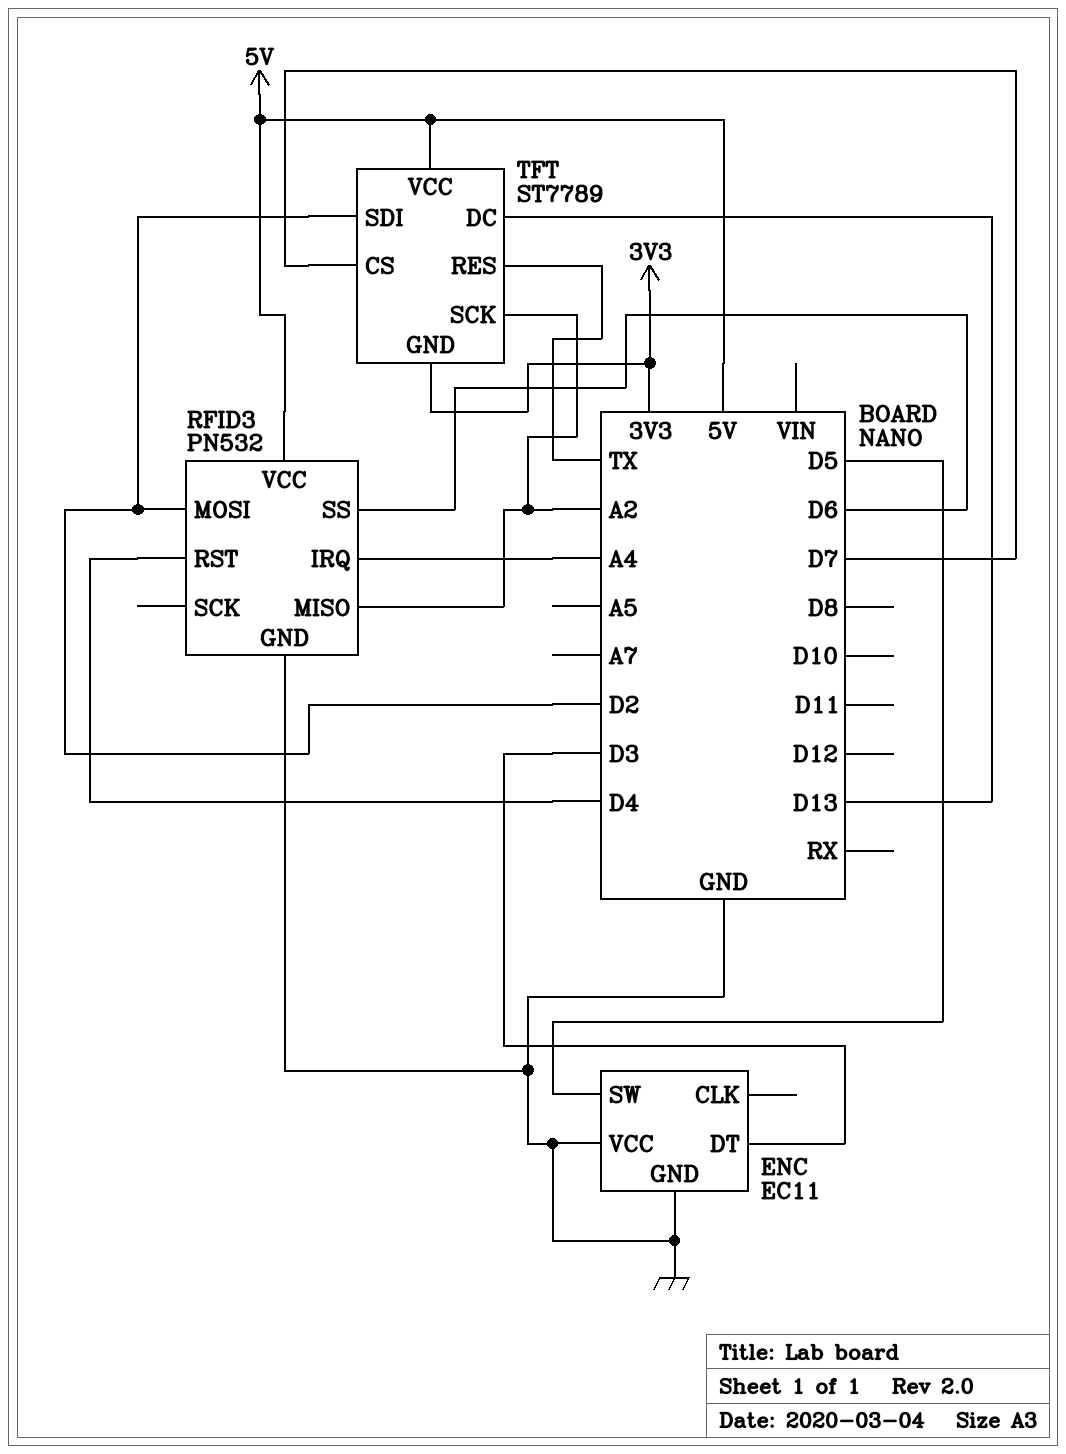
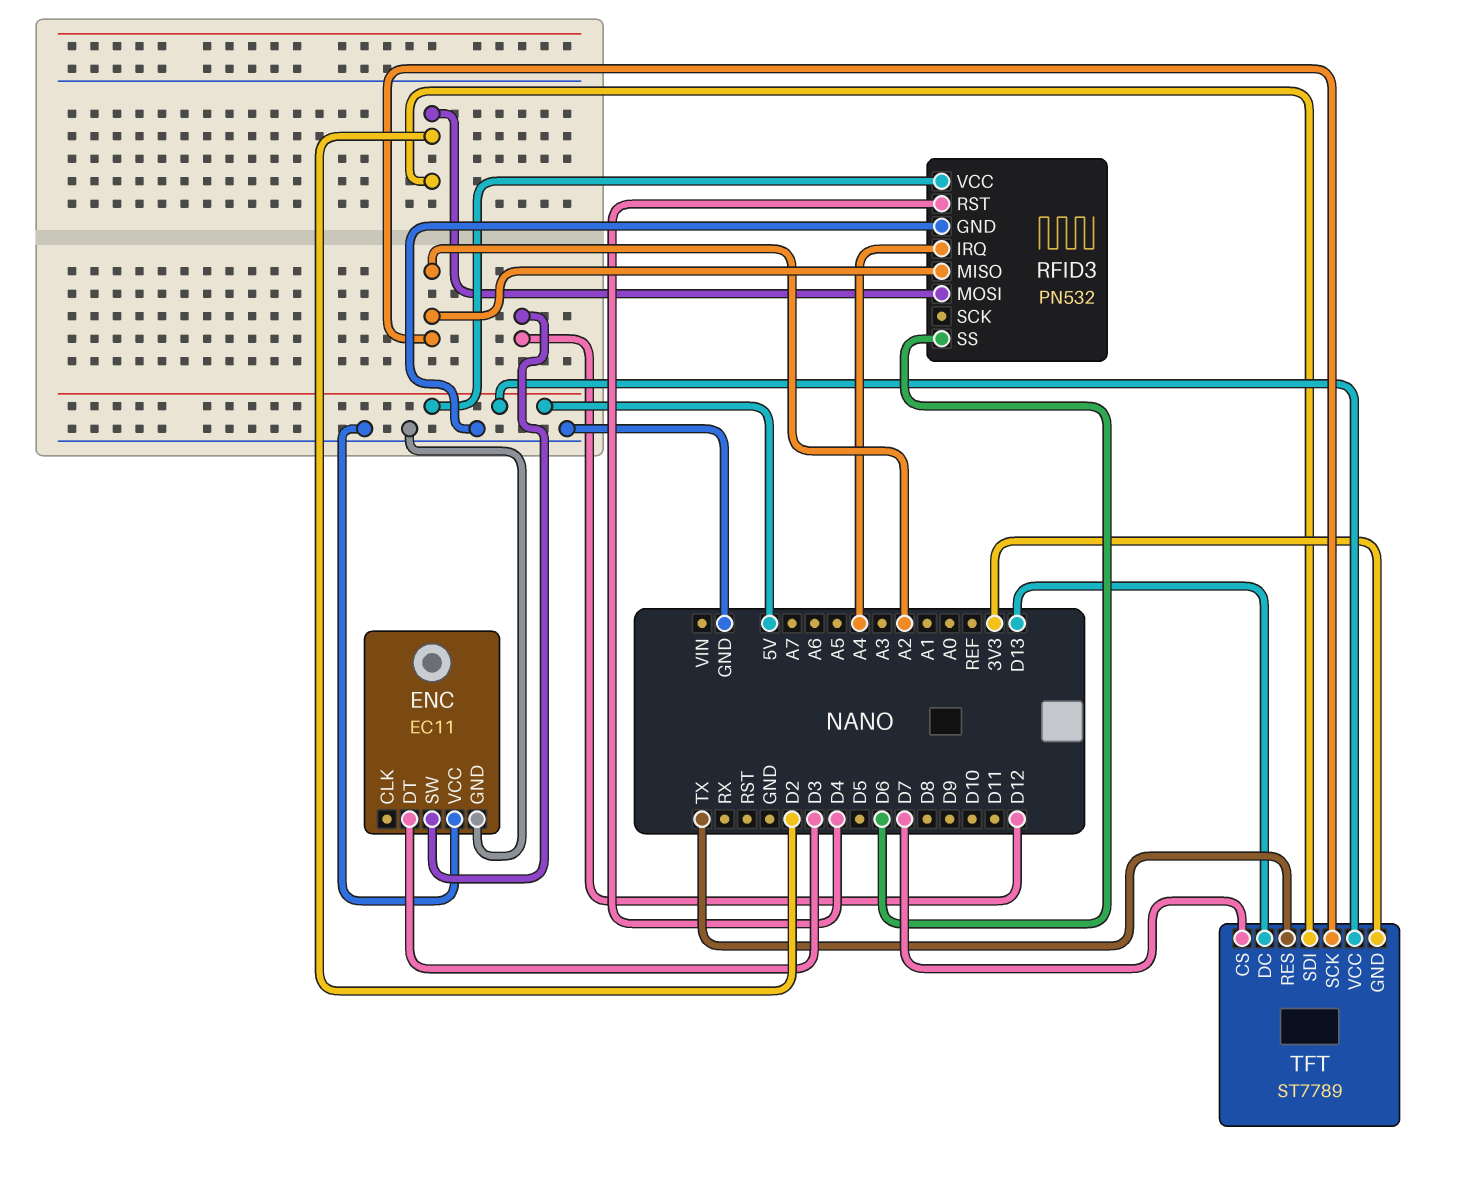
ENC pin SW: D5 -> D12

